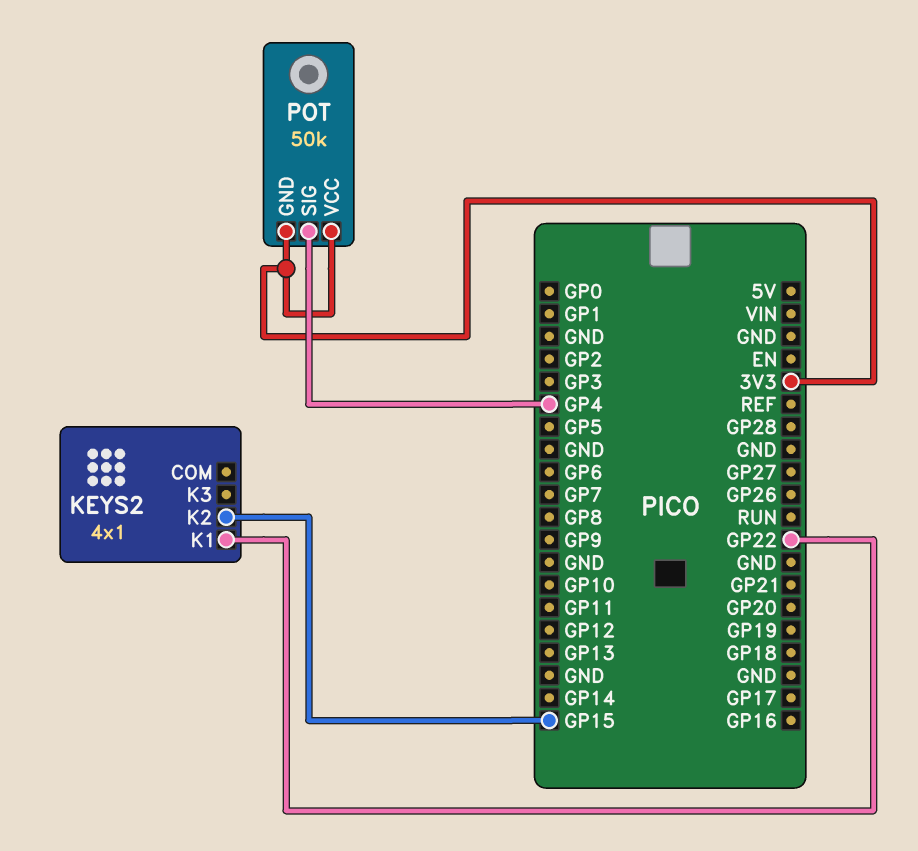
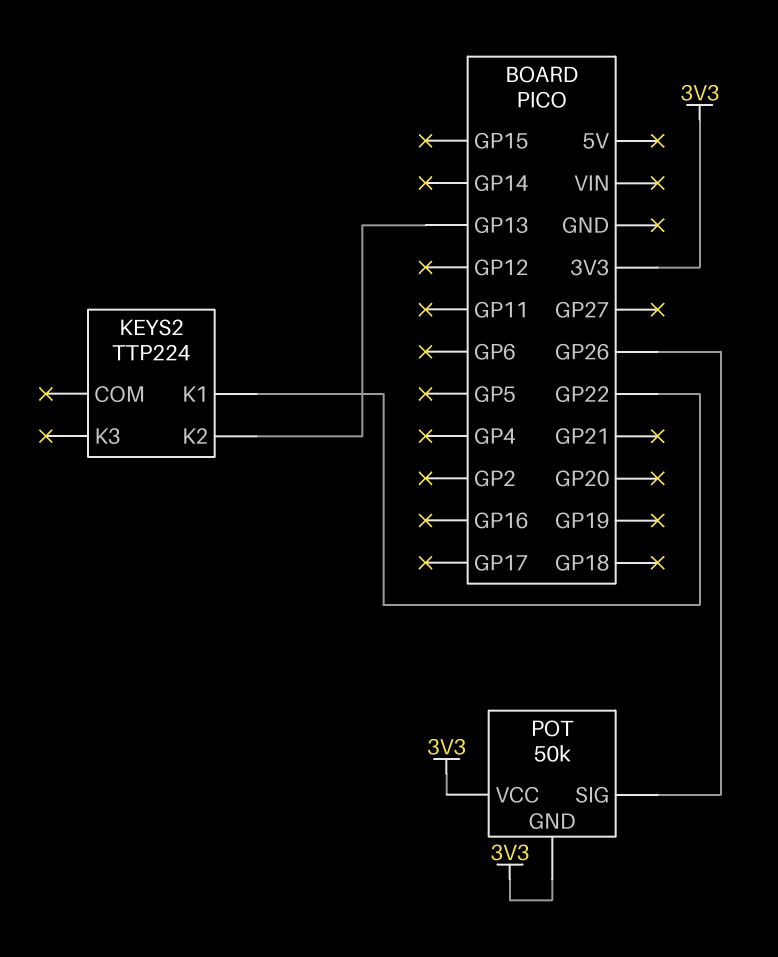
KEYS2: 4x1 -> TTP224
KEYS2 pin K2: GP15 -> GP13
POT pin SIG: GP4 -> GP26

